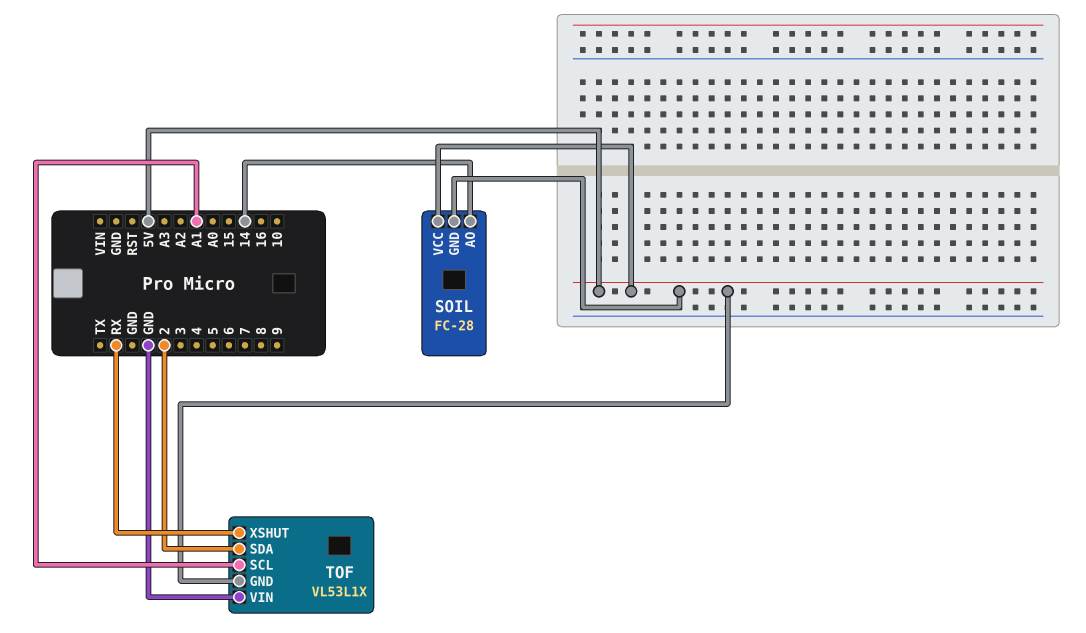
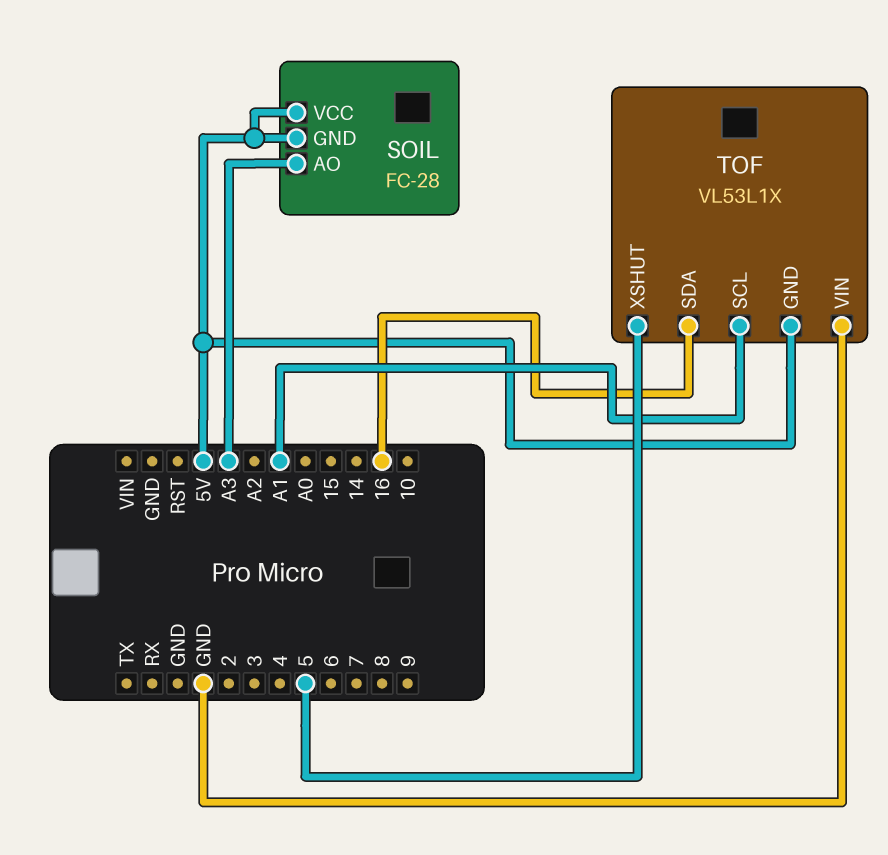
SOIL pin AO: 14 -> A3
TOF pin SDA: 2 -> 16
TOF pin XSHUT: RX -> 5

